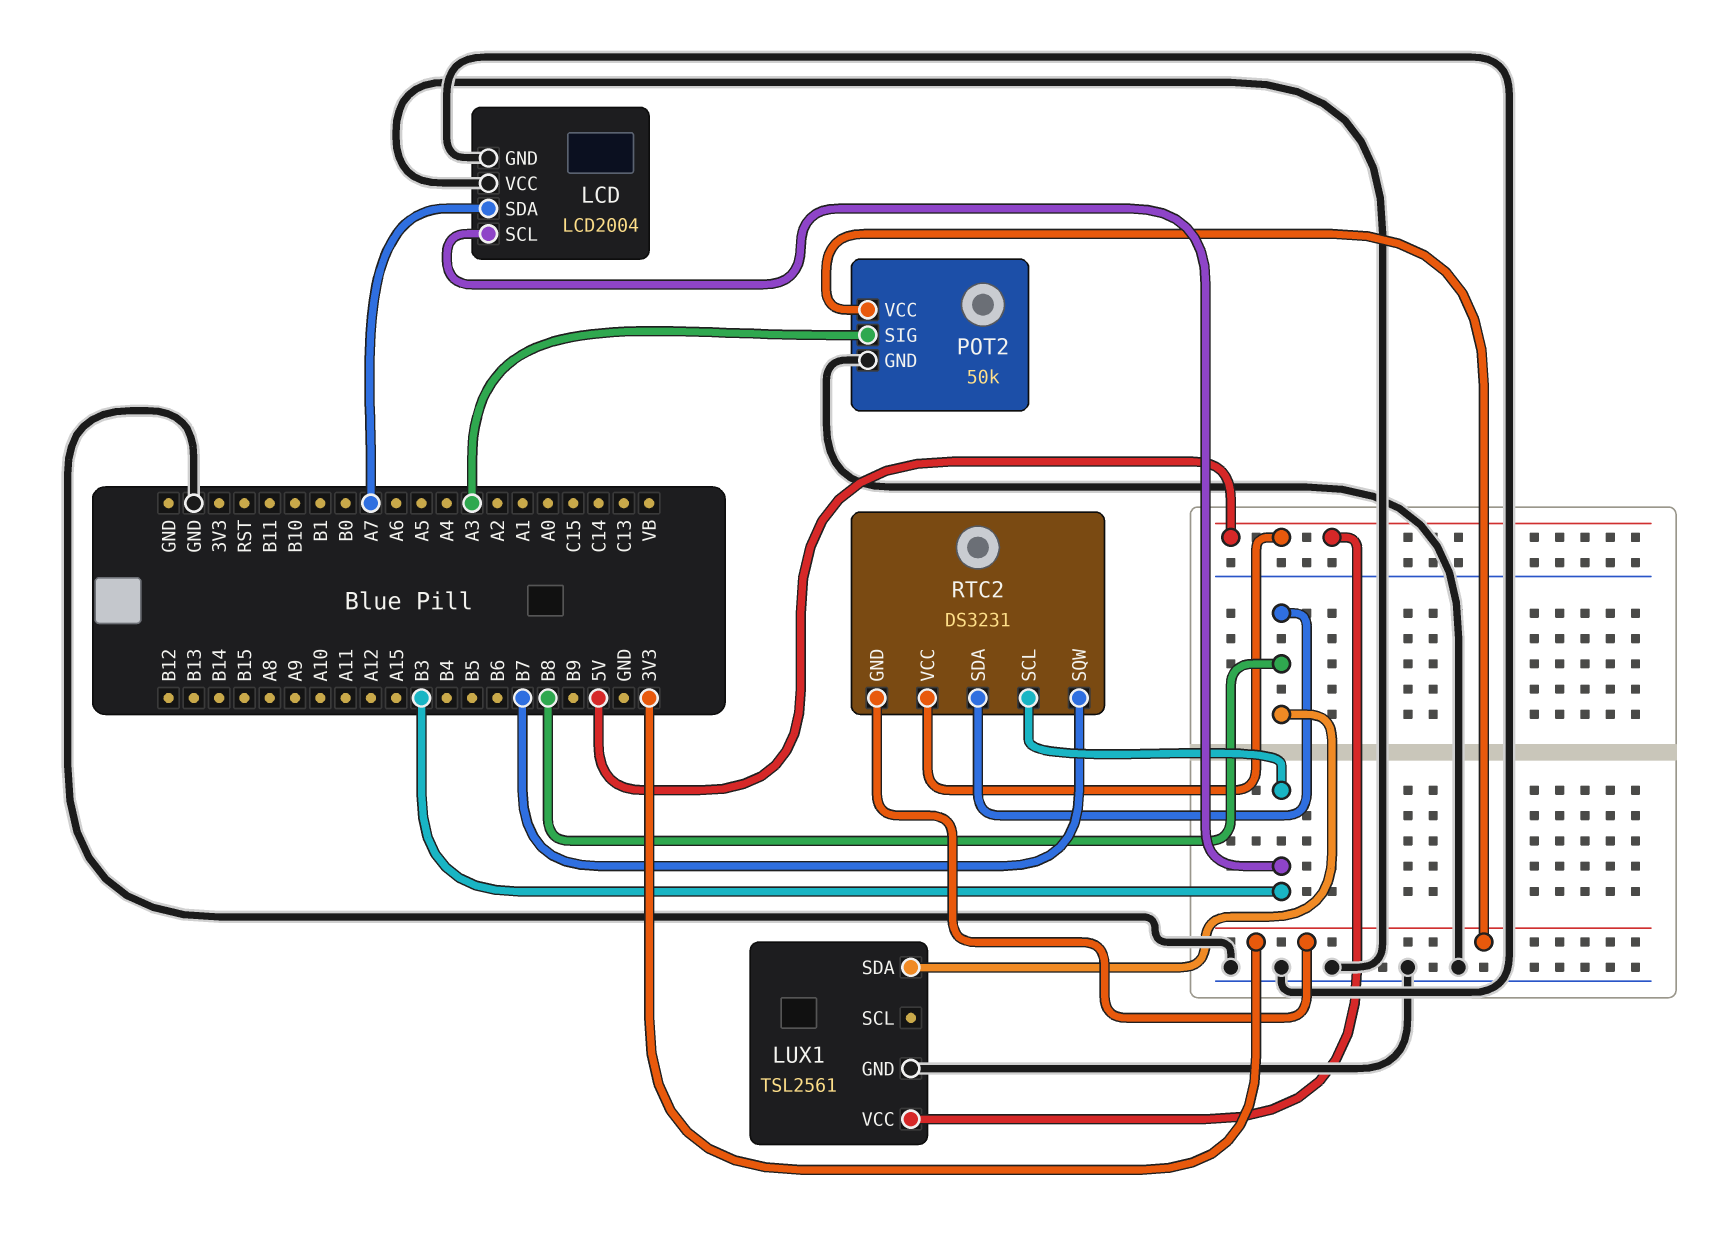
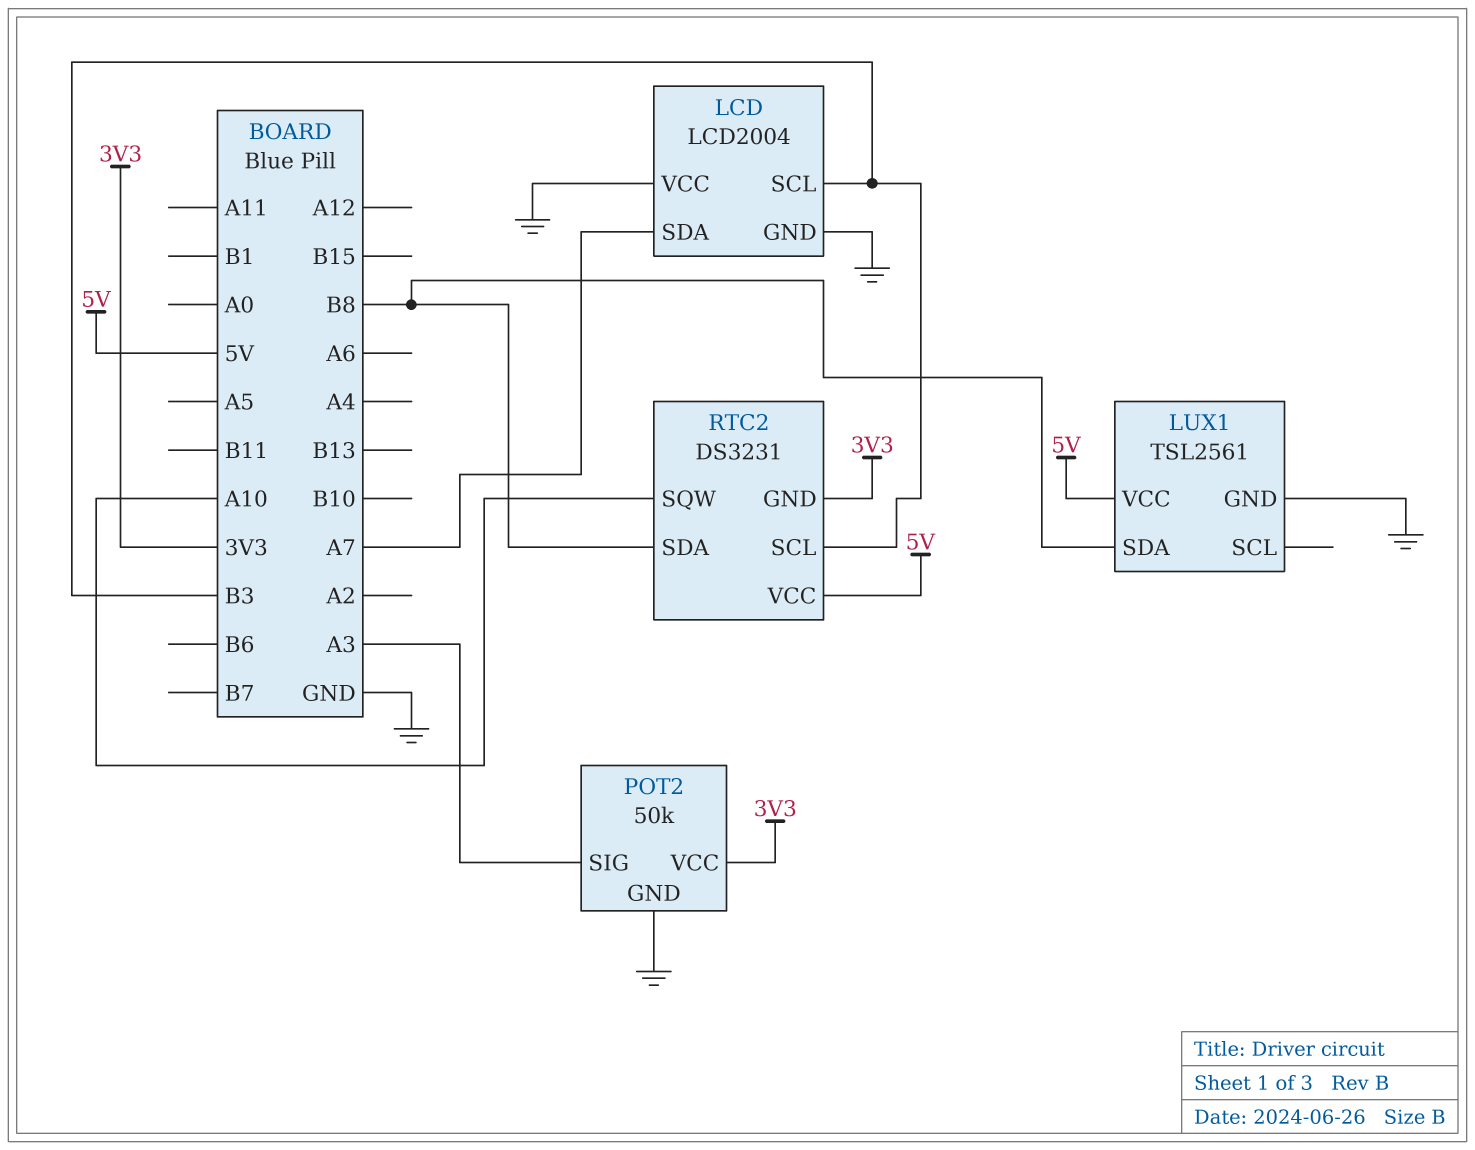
RTC2 pin SQW: B7 -> A10

